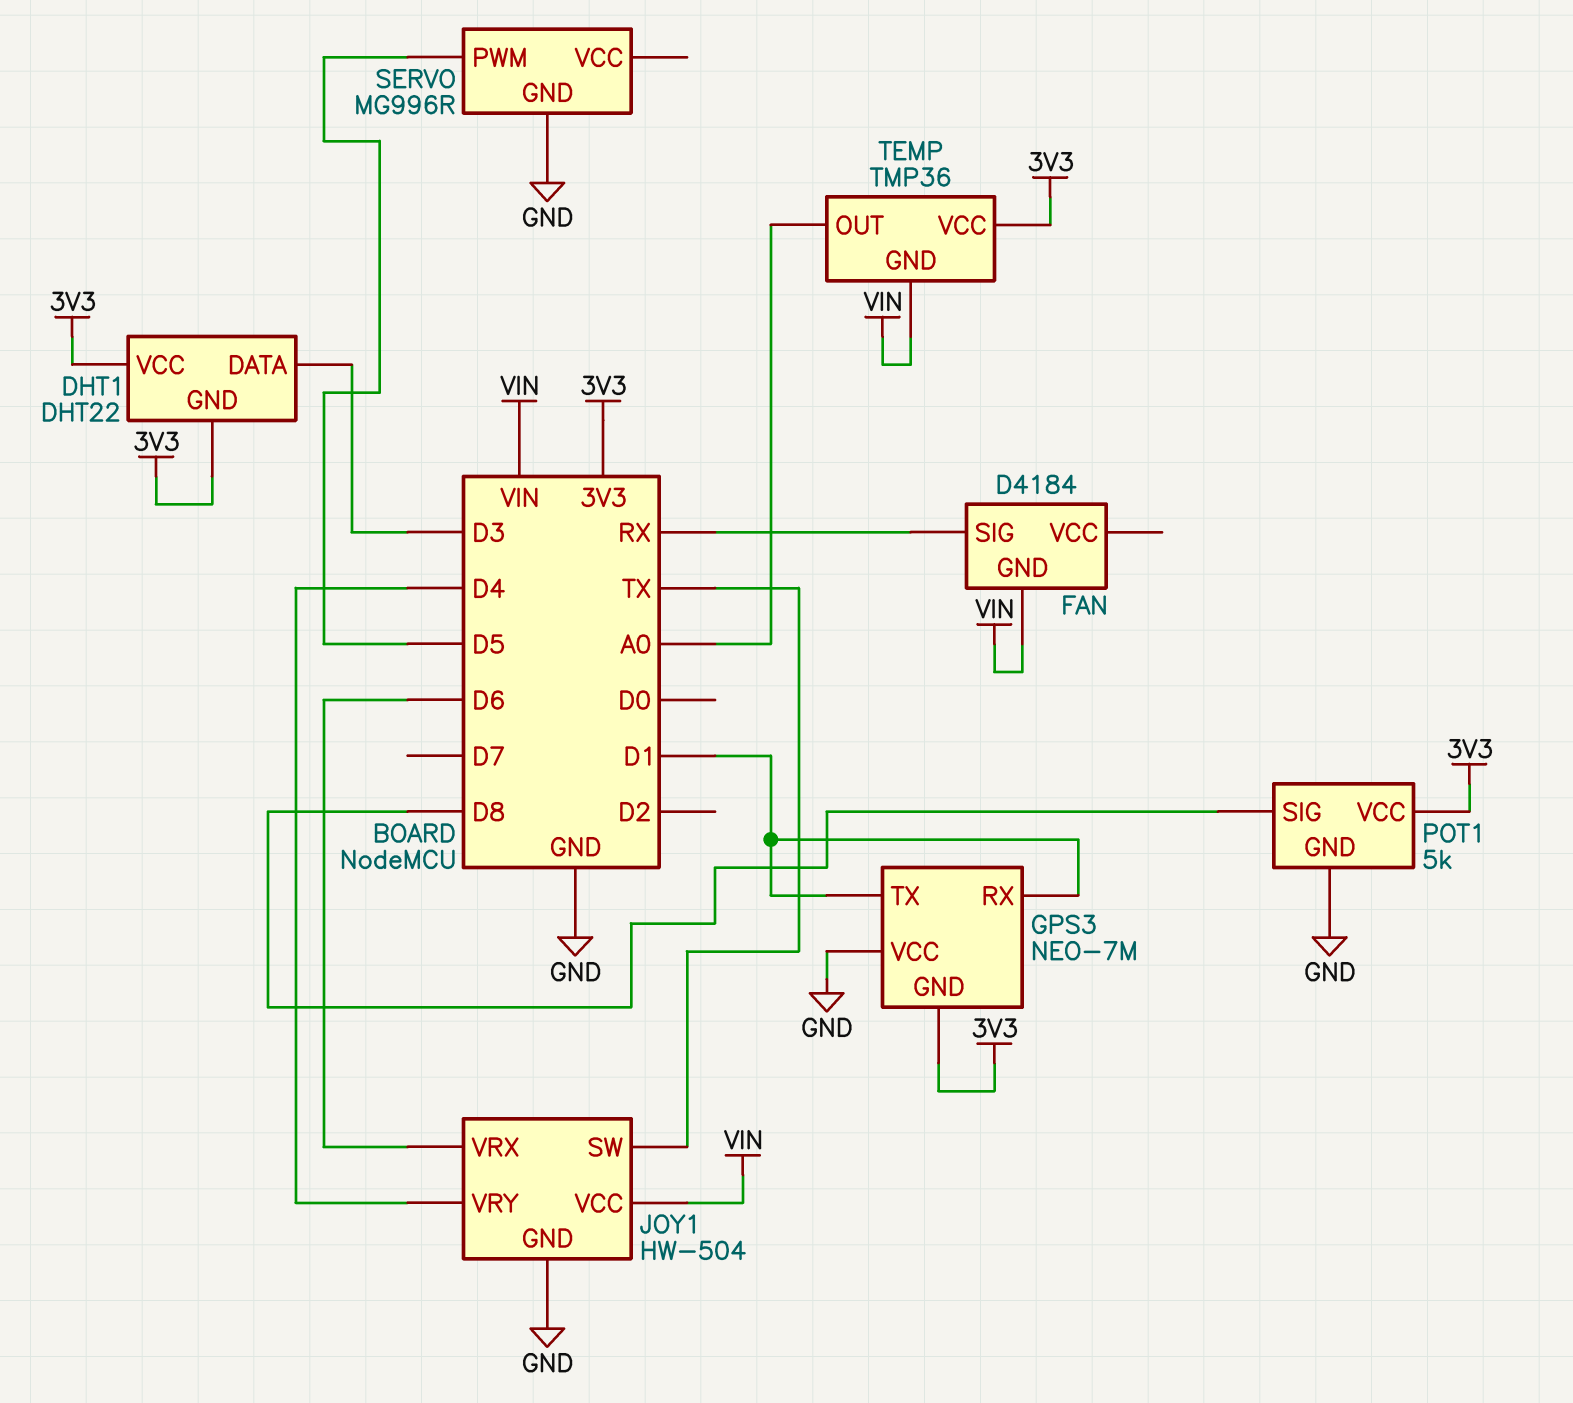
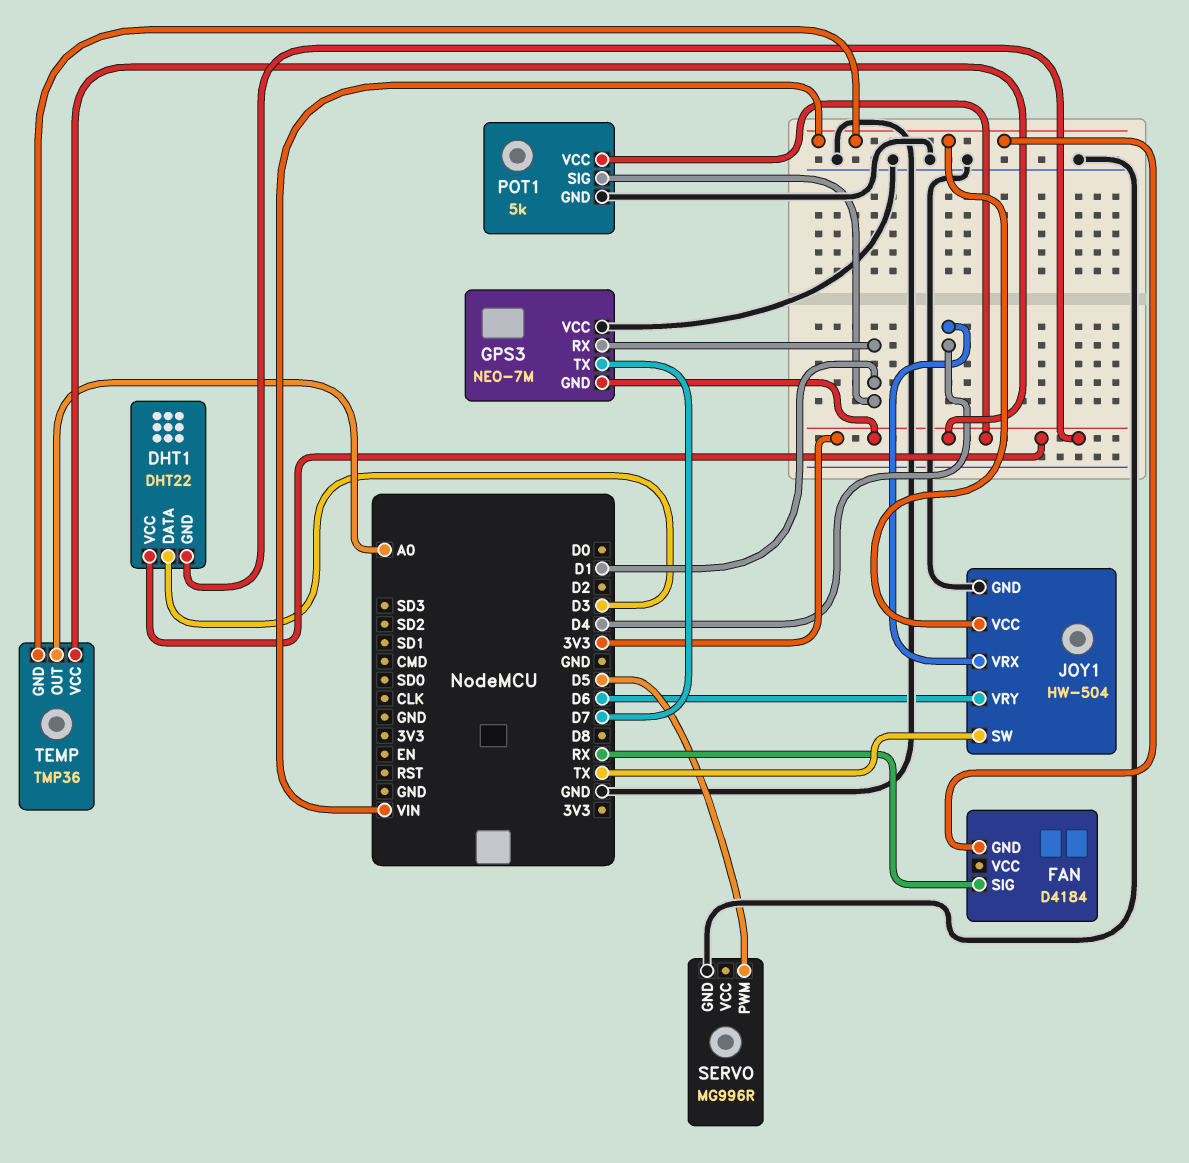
GPS3 pin TX: D1 -> D7
JOY1 pin VRX: D6 -> D4
JOY1 pin VRY: D4 -> D6
POT1 pin SIG: D8 -> D1

